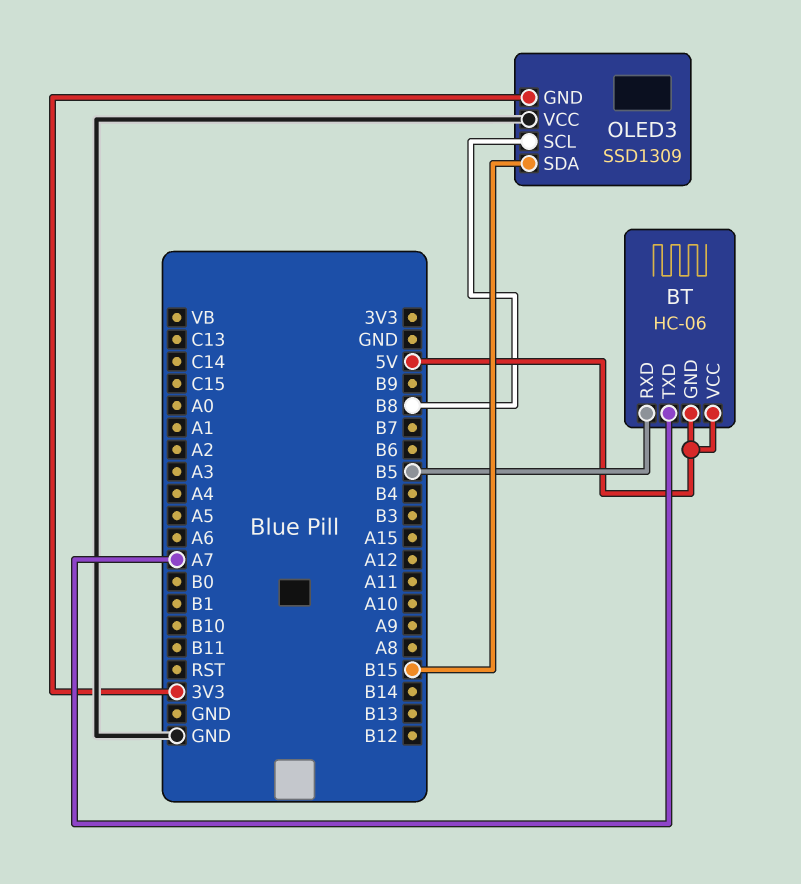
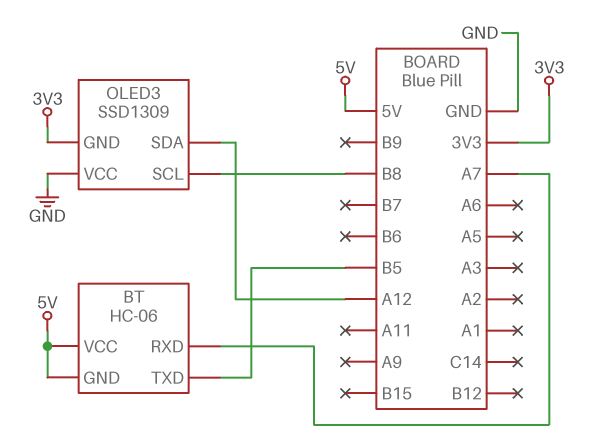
BT pin RXD: B5 -> A7
BT pin TXD: A7 -> B5
OLED3 pin SDA: B15 -> A12

